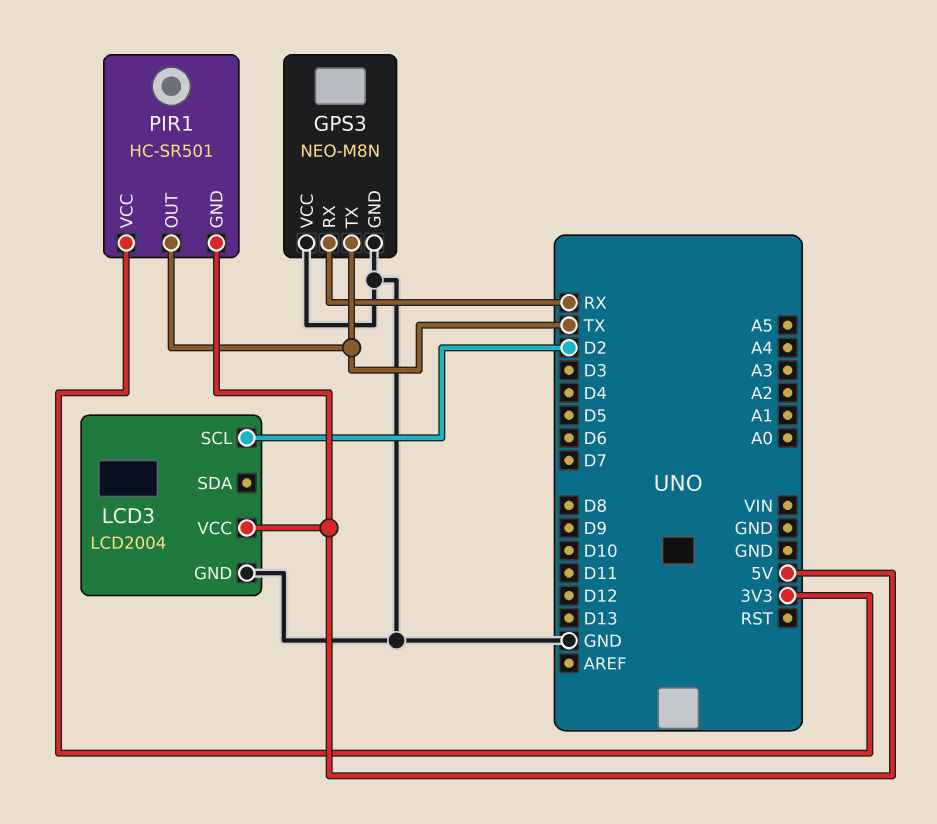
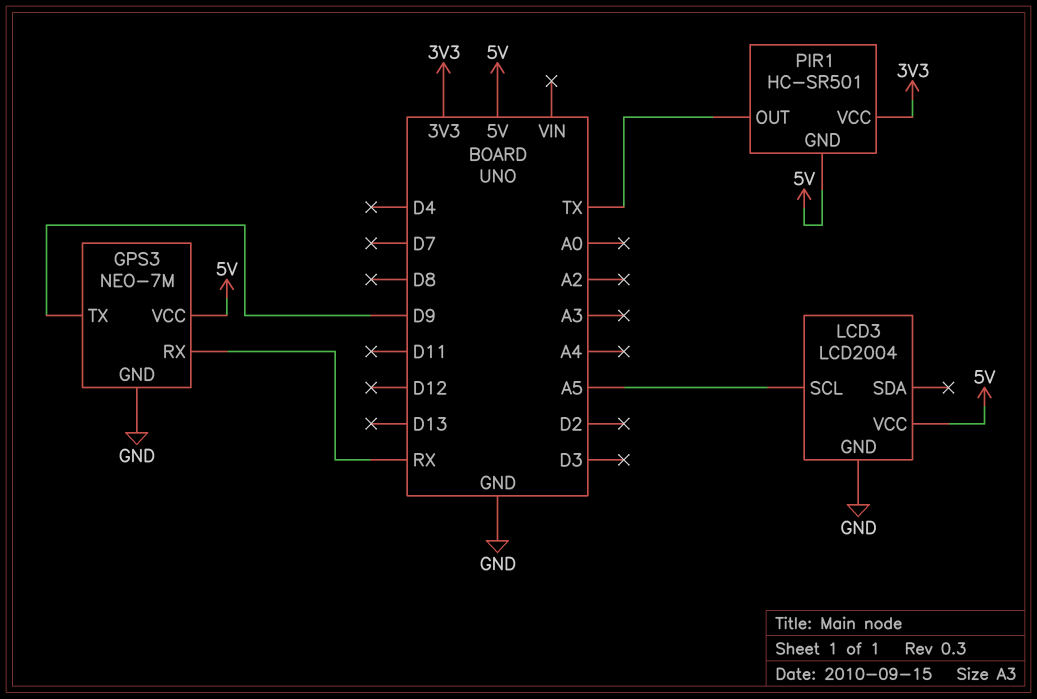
GPS3: NEO-M8N -> NEO-7M
GPS3 pin TX: TX -> D9
GPS3 pin VCC: GND -> 5V
LCD3 pin SCL: D2 -> A5

